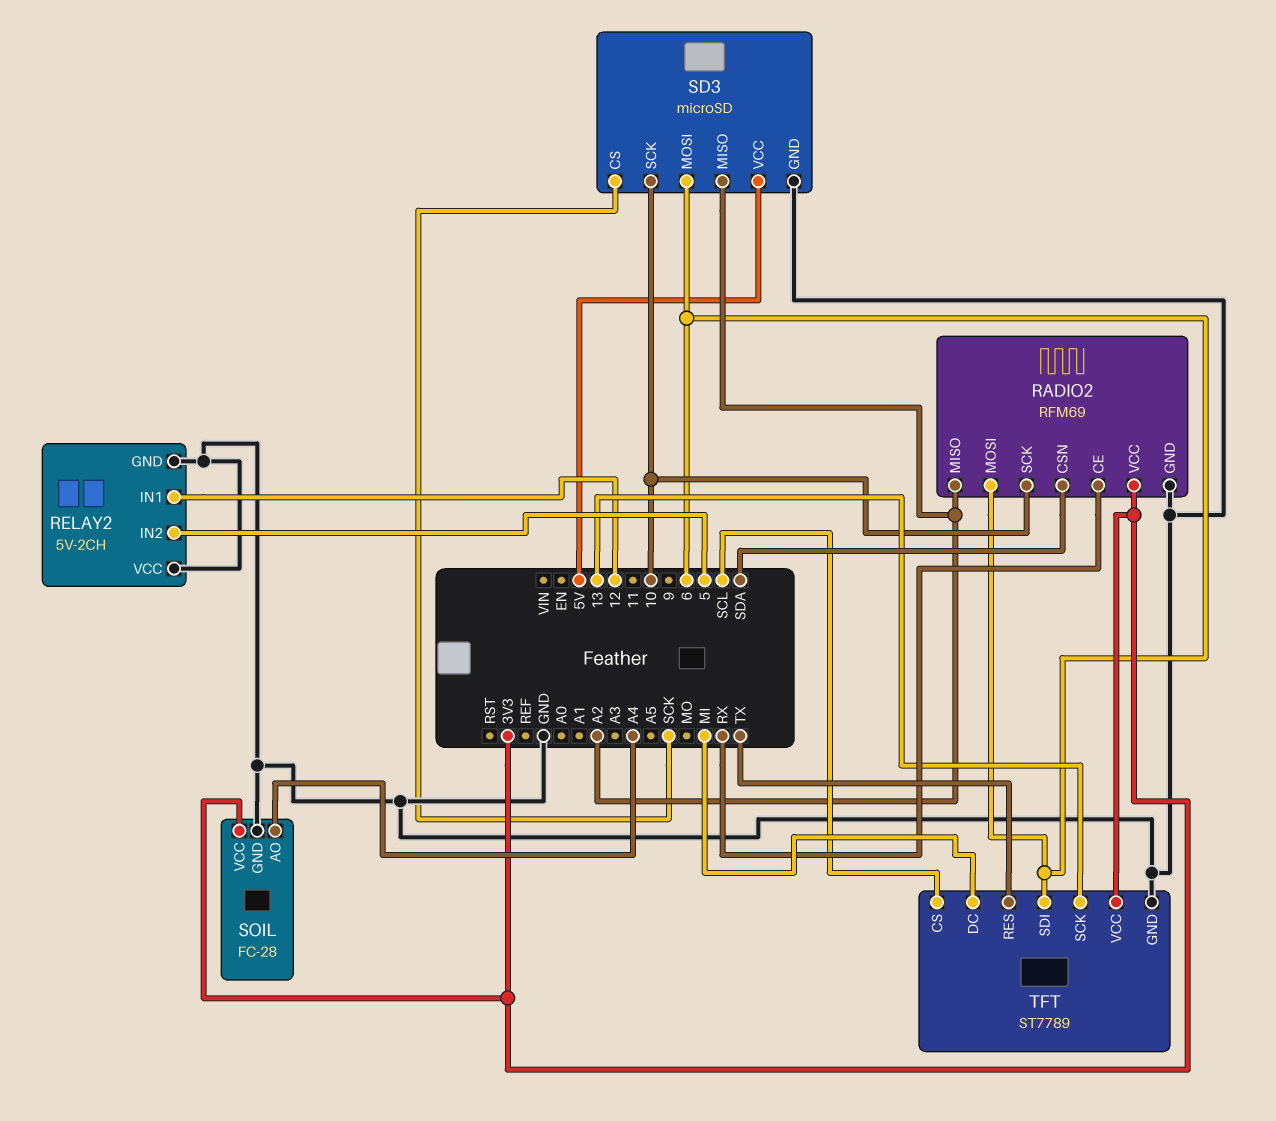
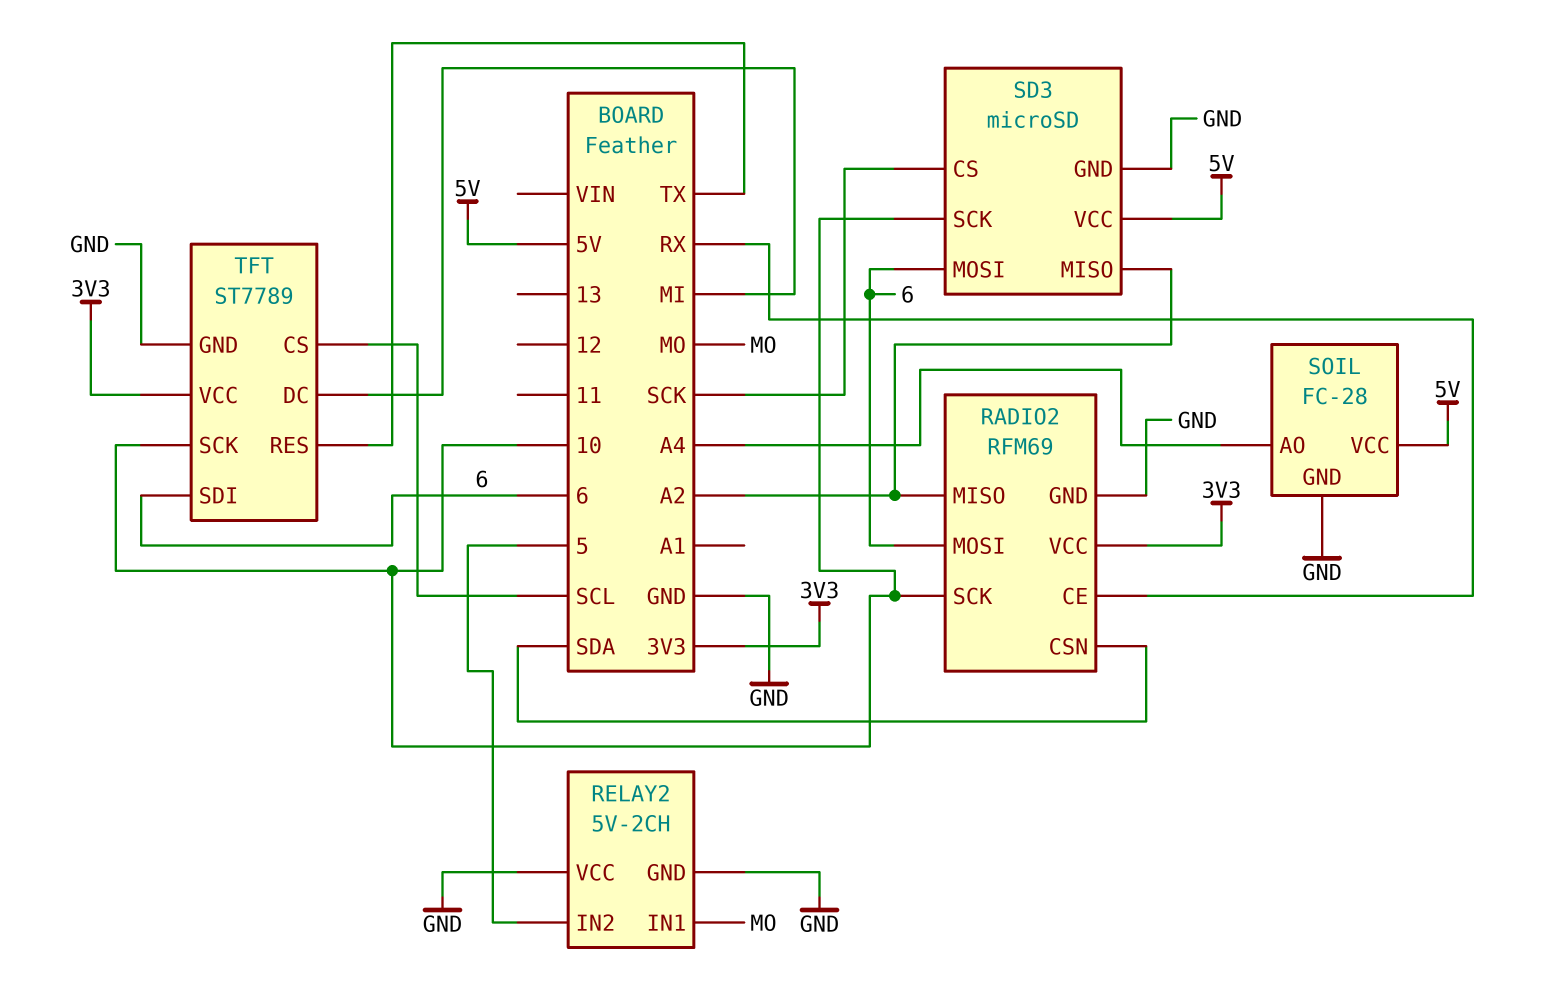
RELAY2 pin IN1: 12 -> MO
SOIL pin VCC: 3V3 -> 5V
TFT pin SCK: 13 -> 10

